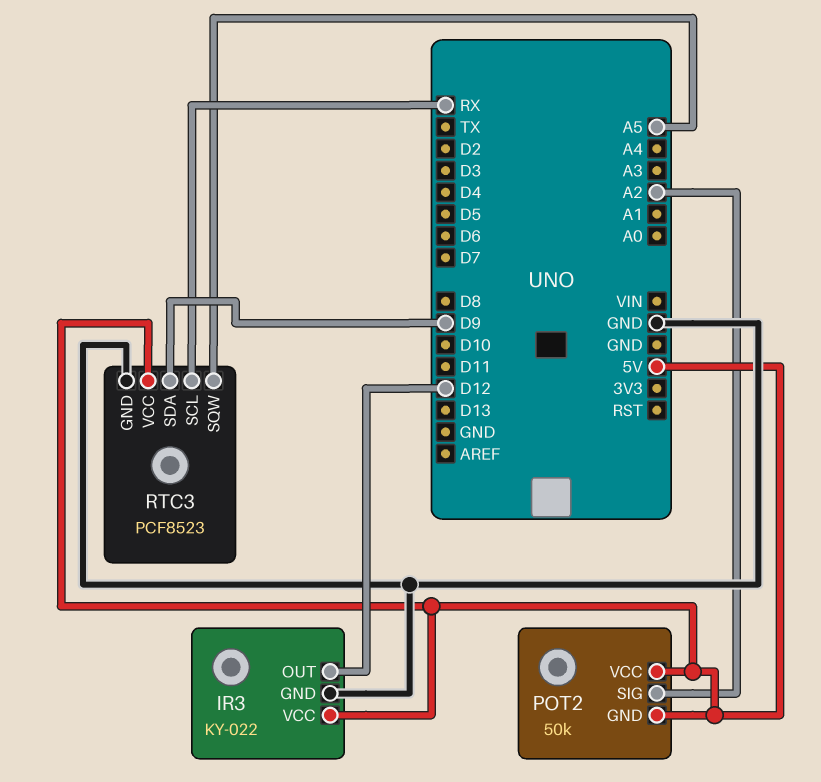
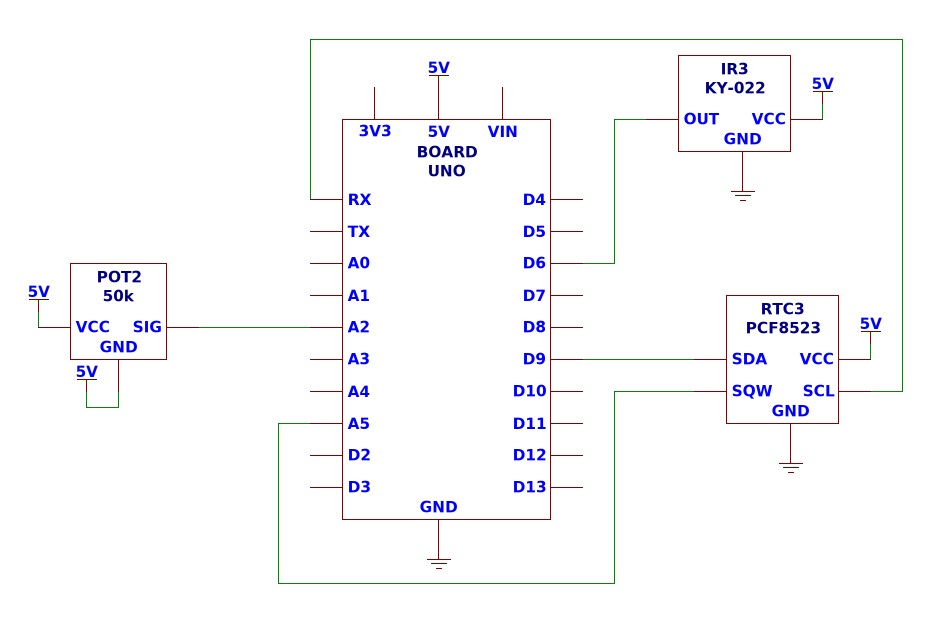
IR3 pin OUT: D12 -> D6

